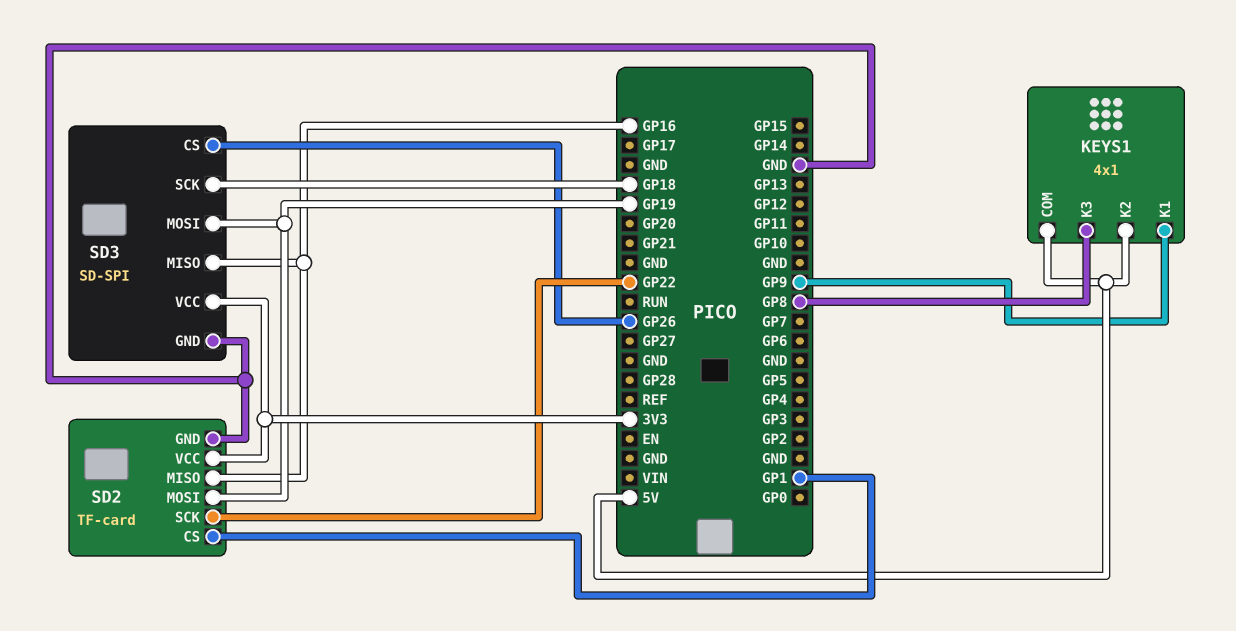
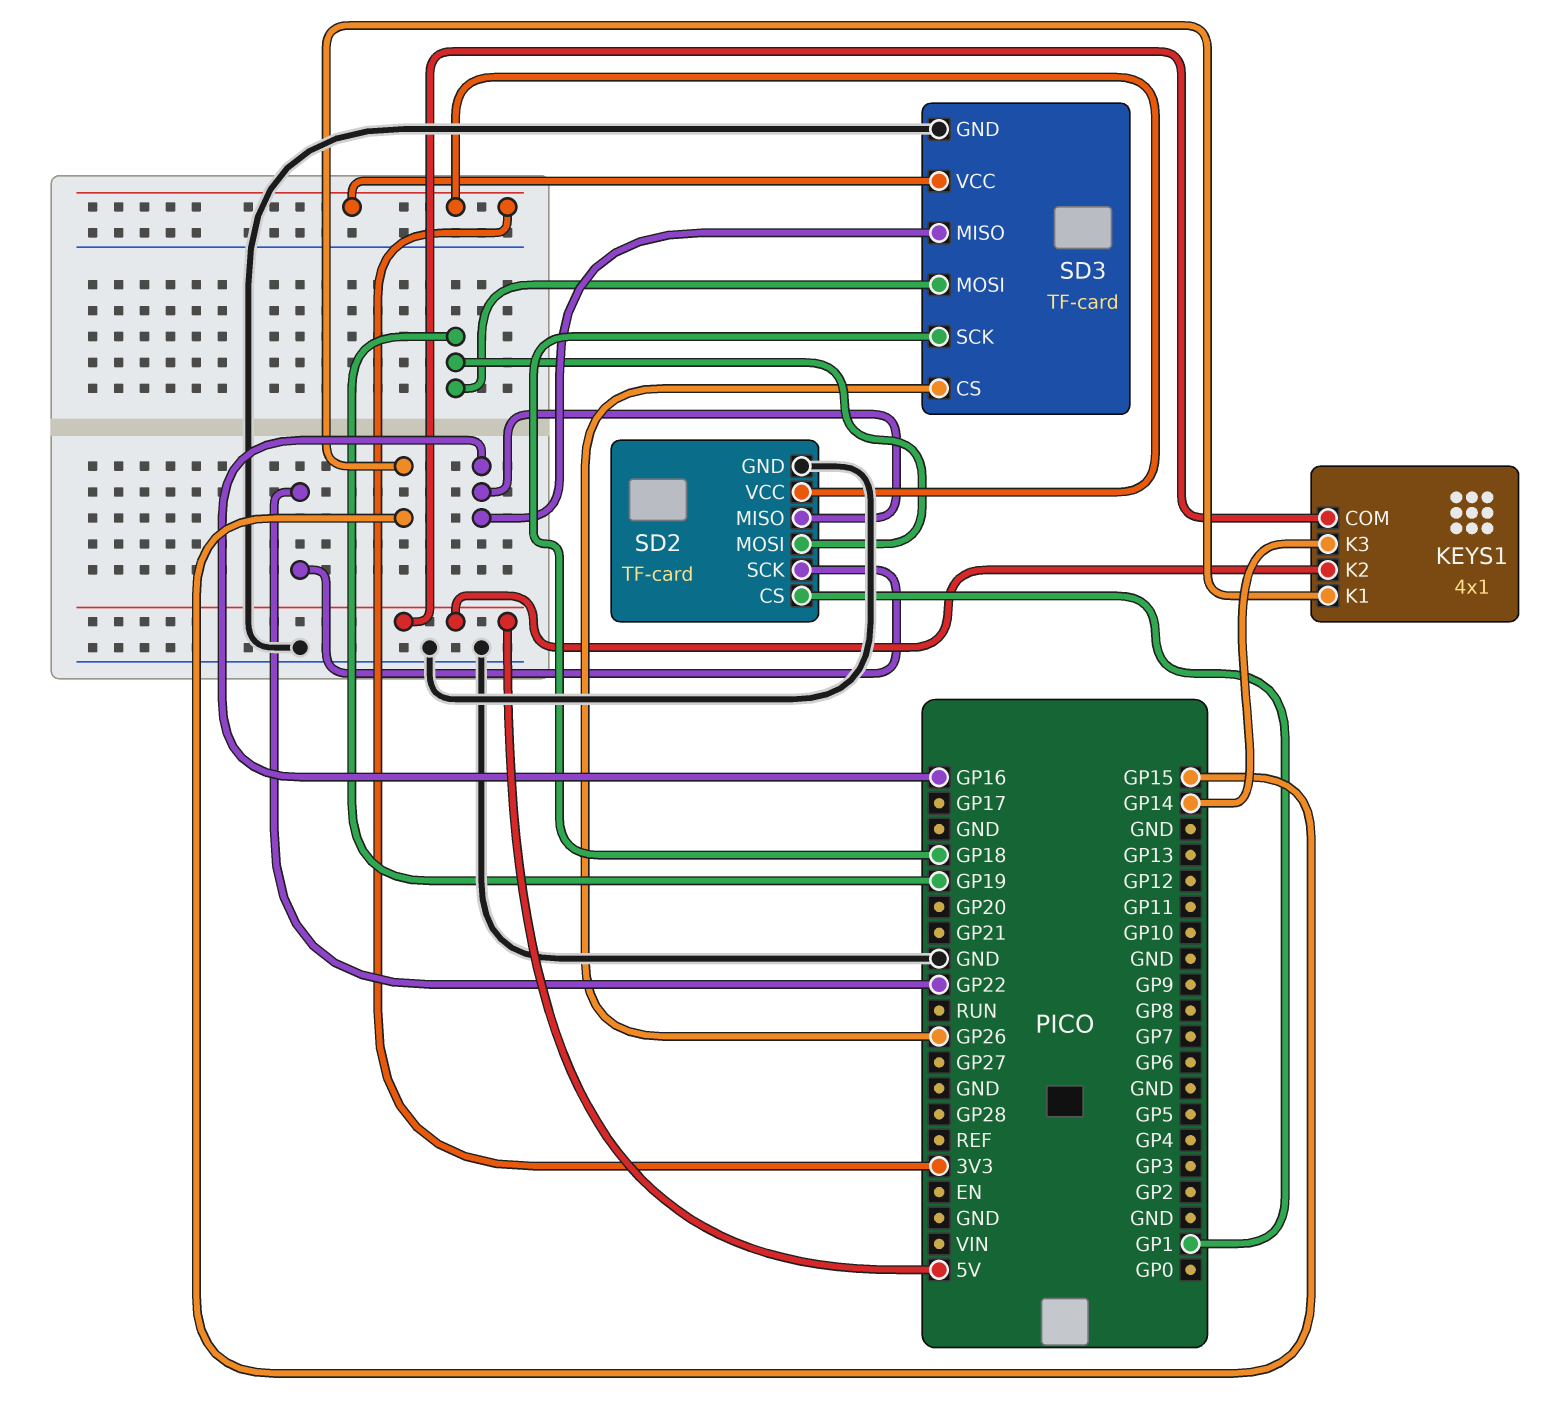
KEYS1 pin K1: GP9 -> GP15
KEYS1 pin K3: GP8 -> GP14
SD3: SD-SPI -> TF-card

